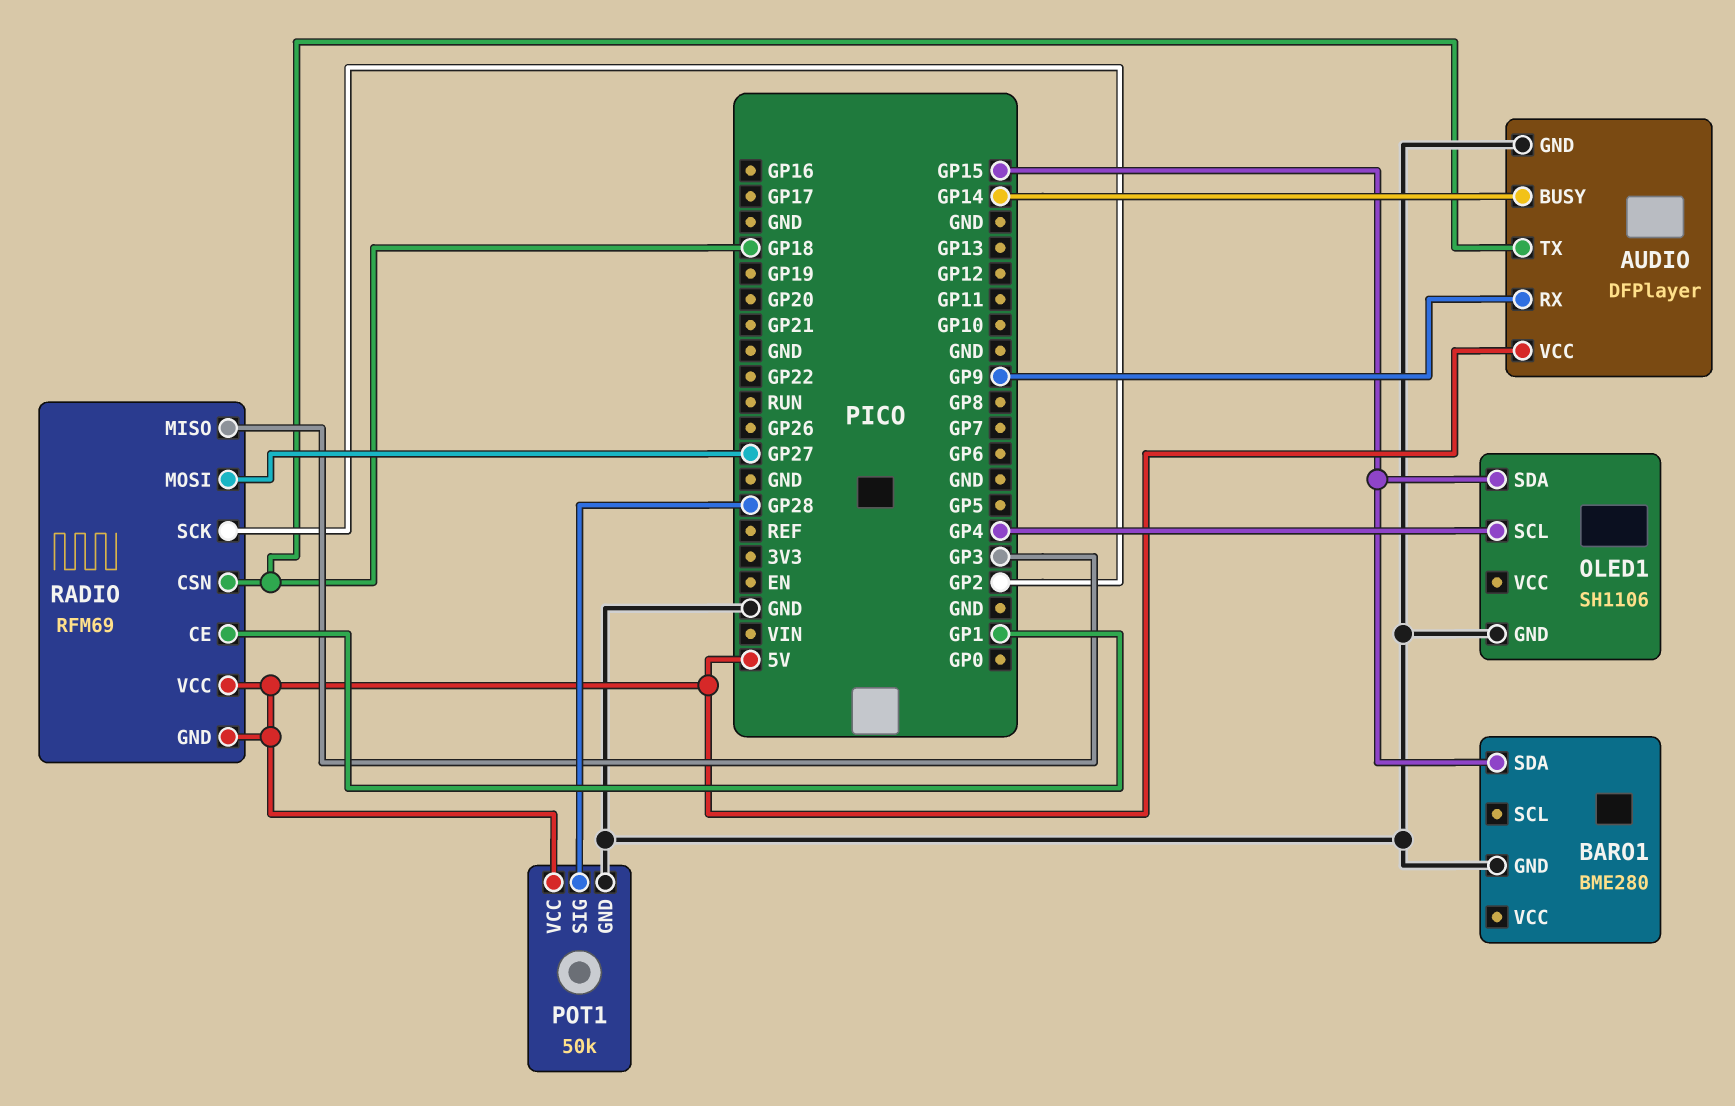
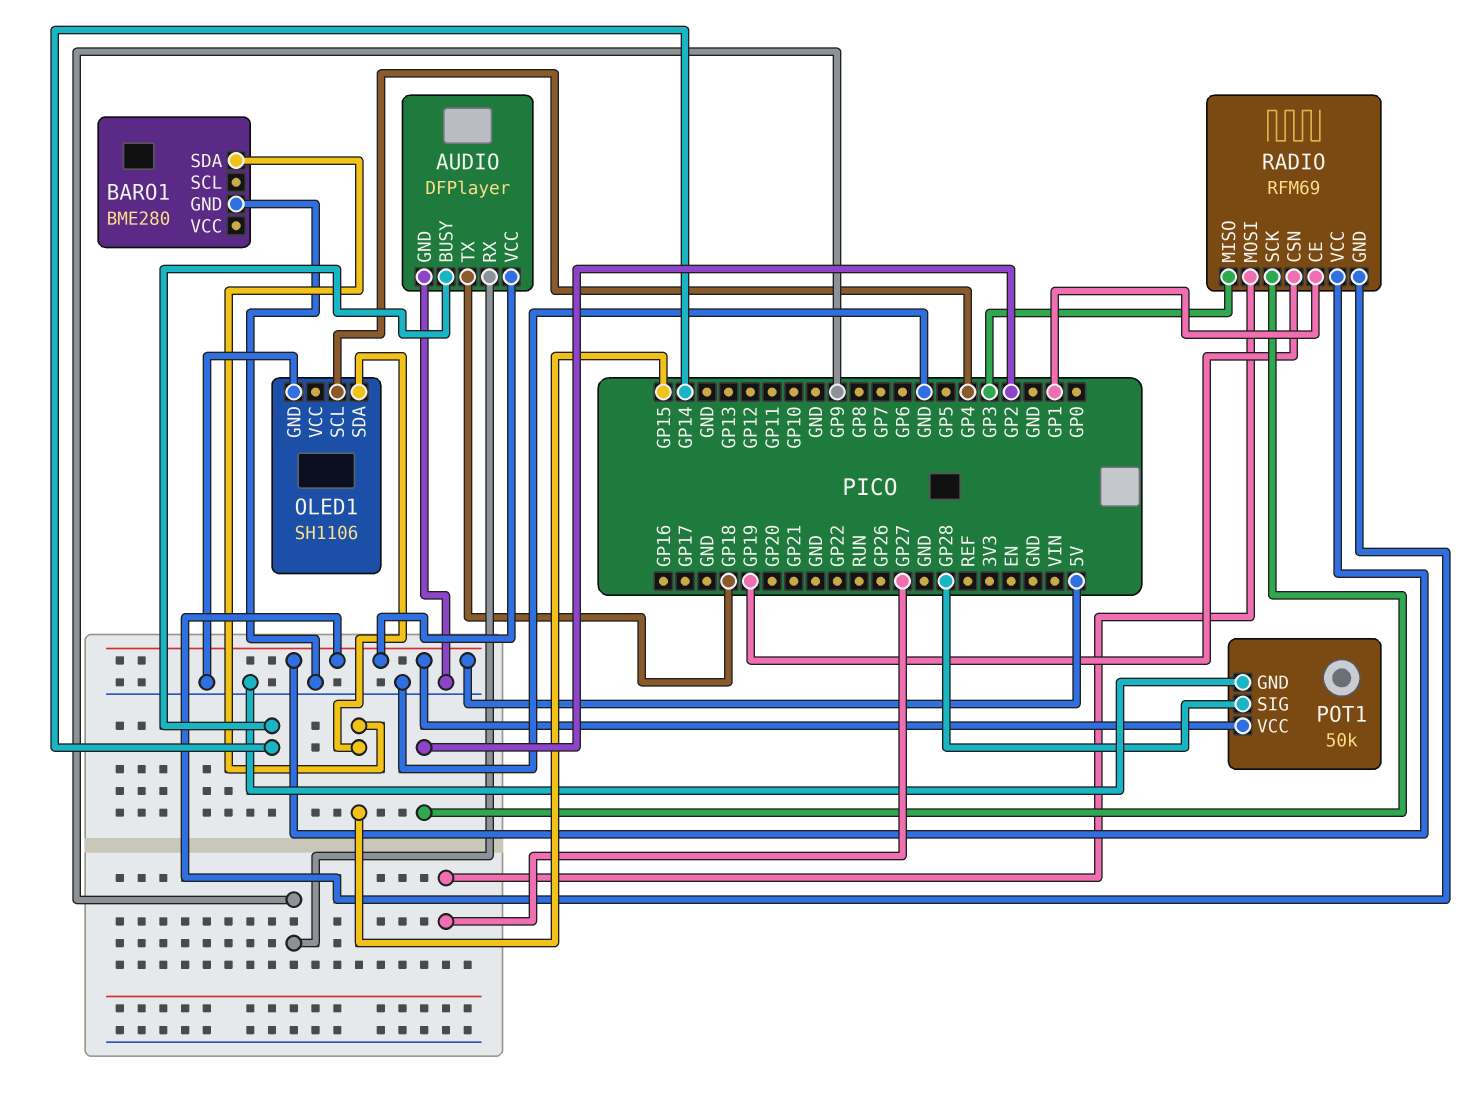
RADIO pin CSN: GP18 -> GP19

